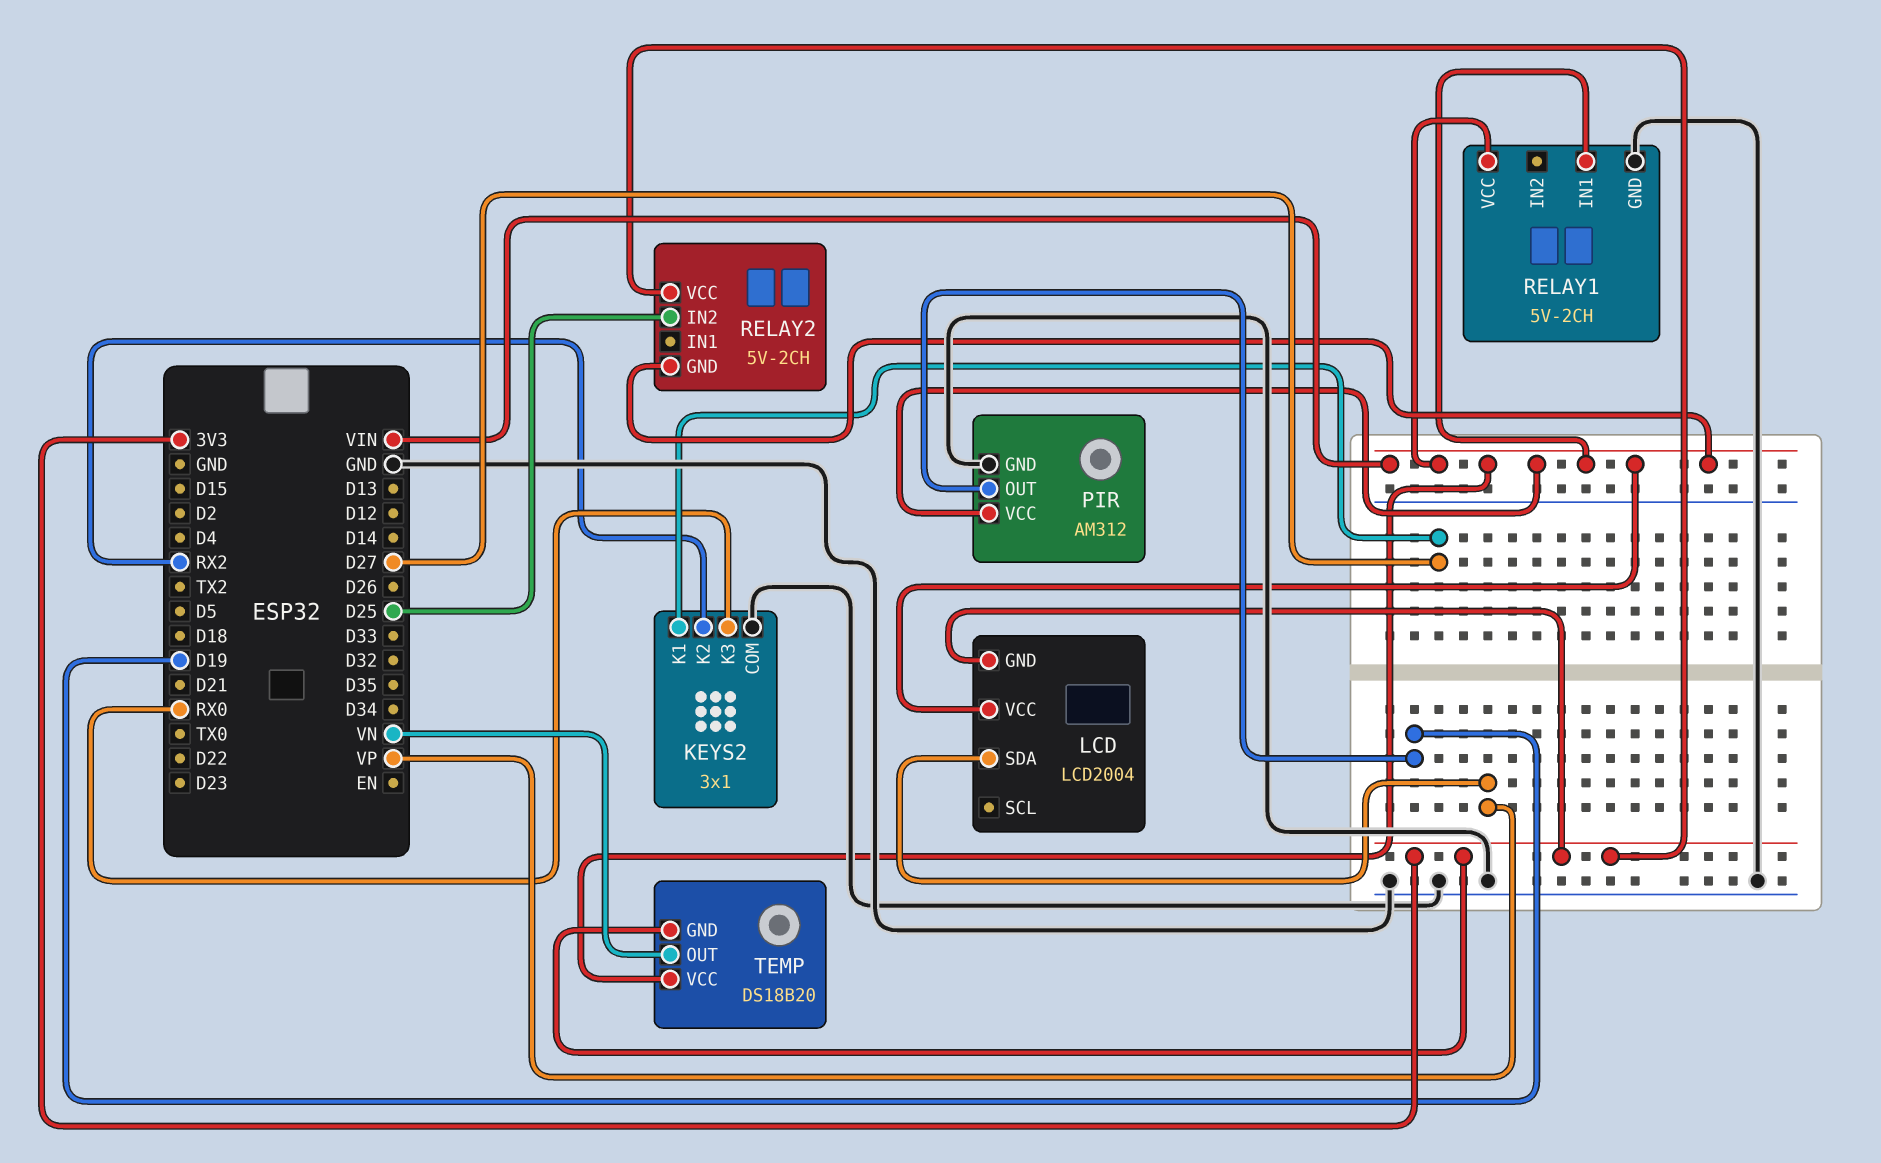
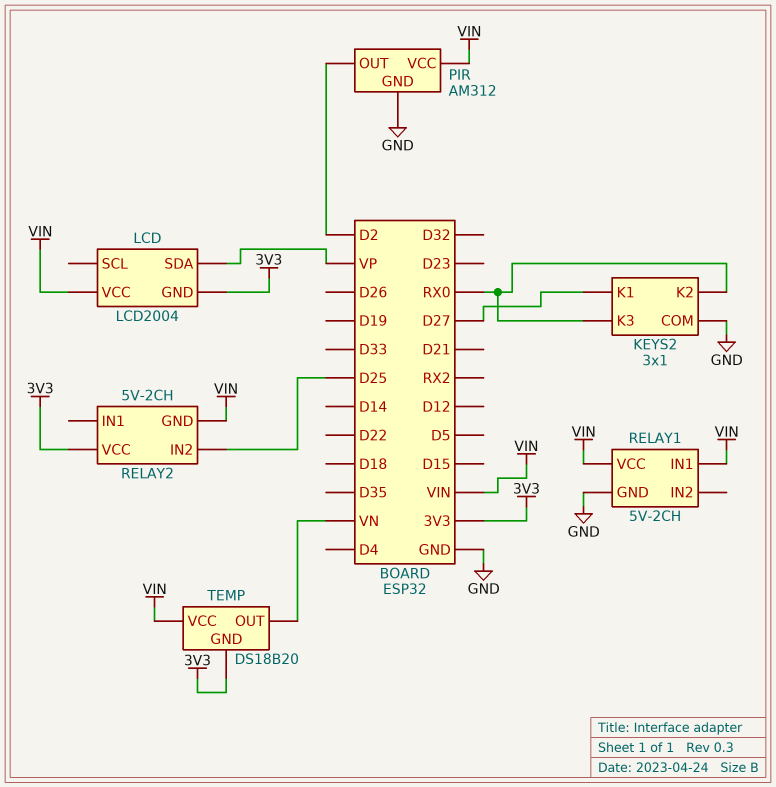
KEYS2 pin K2: RX2 -> RX0
PIR pin OUT: D19 -> D2

